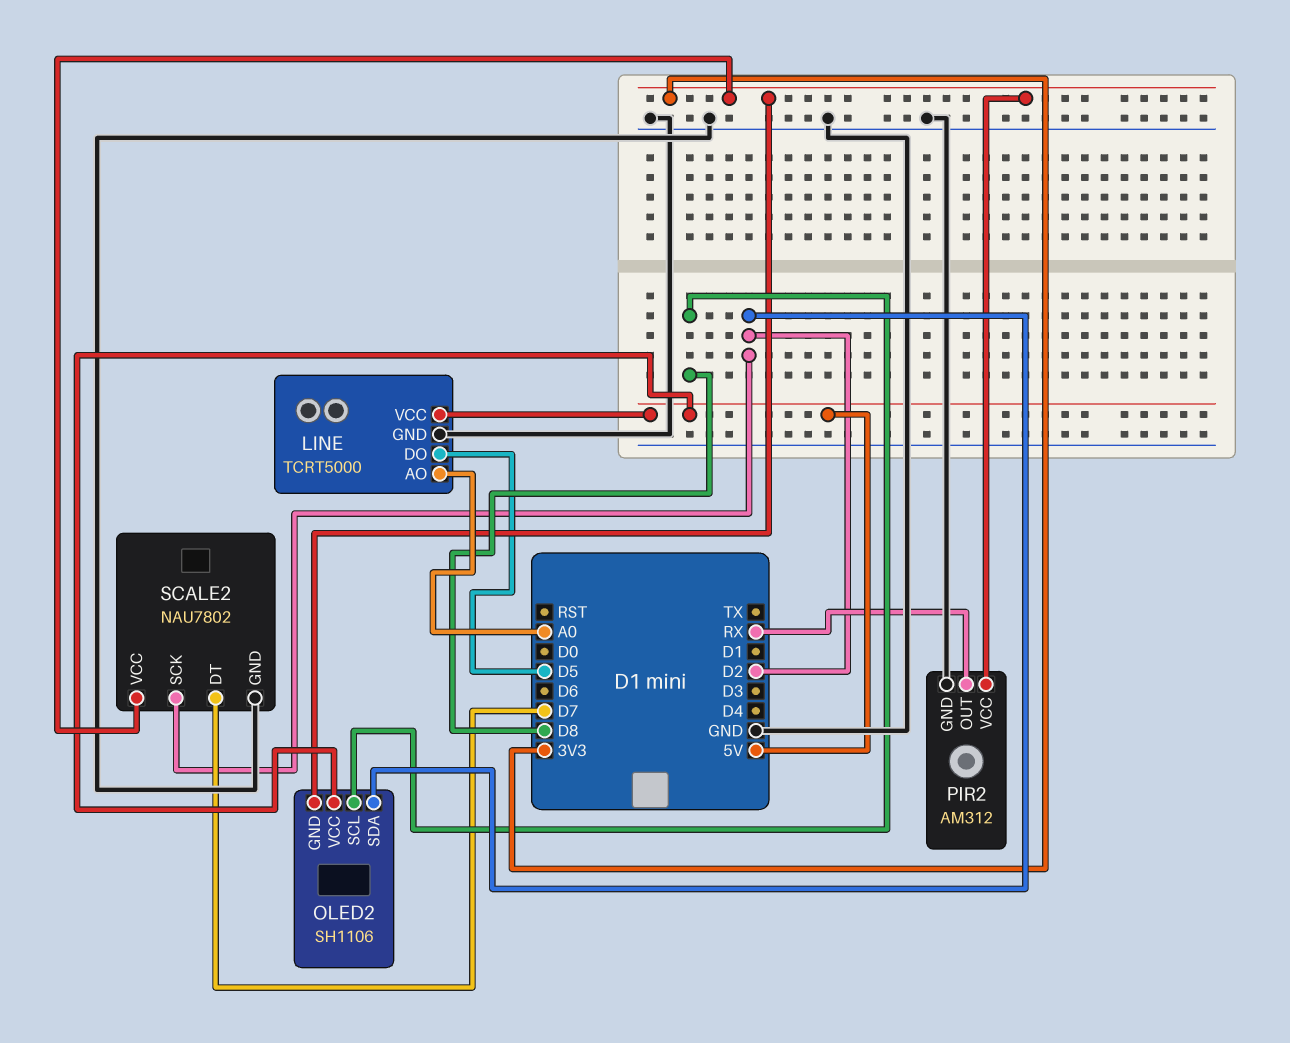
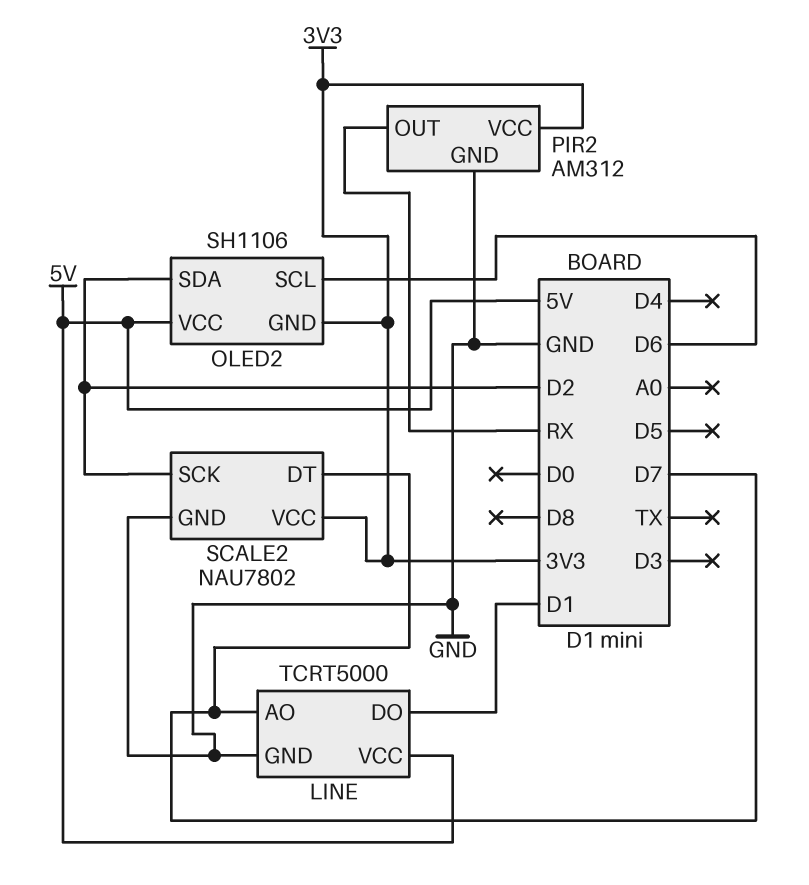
LINE pin AO: A0 -> D7
LINE pin DO: D5 -> D1
OLED2 pin SCL: D8 -> D6

